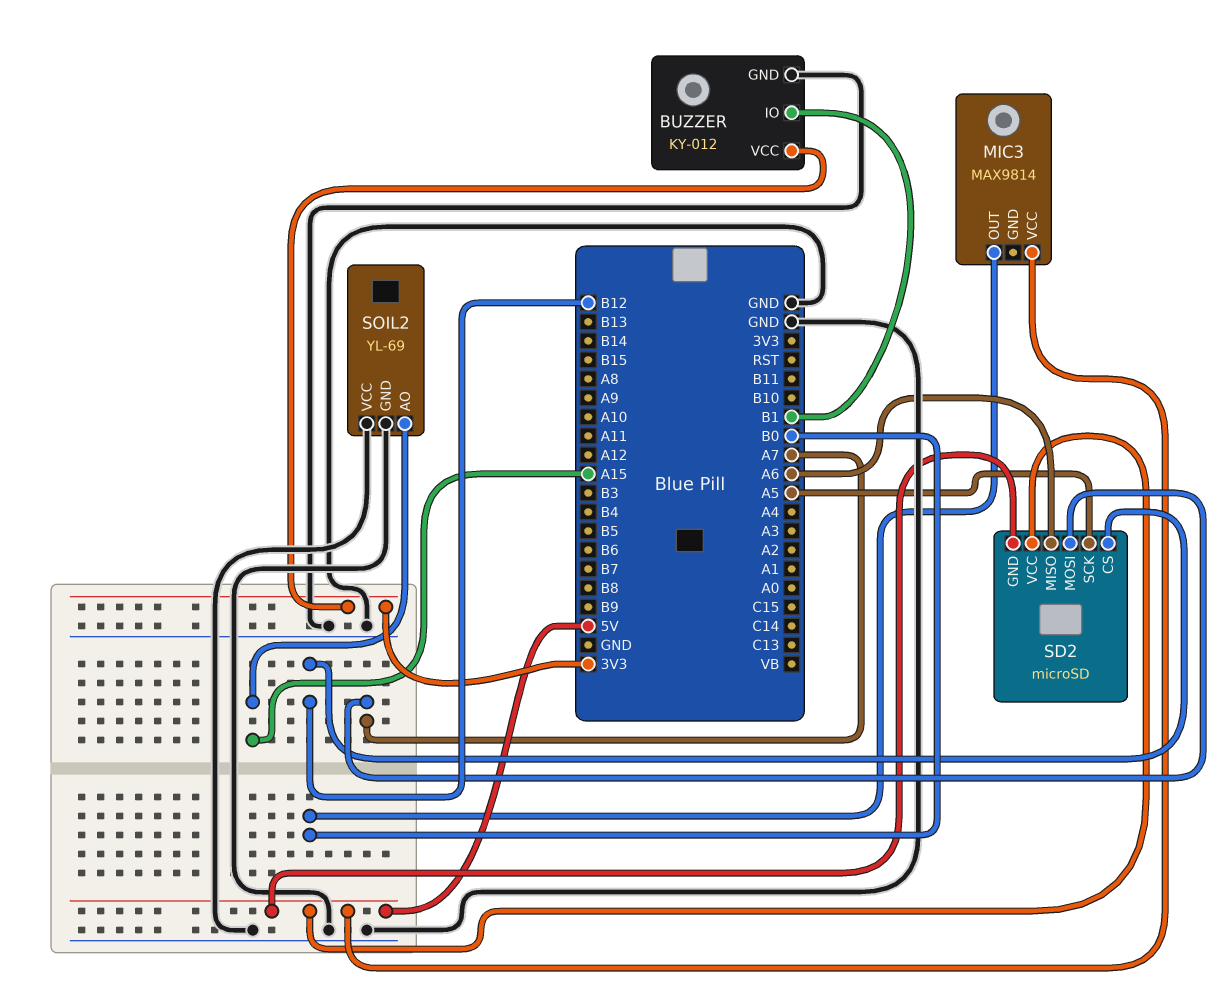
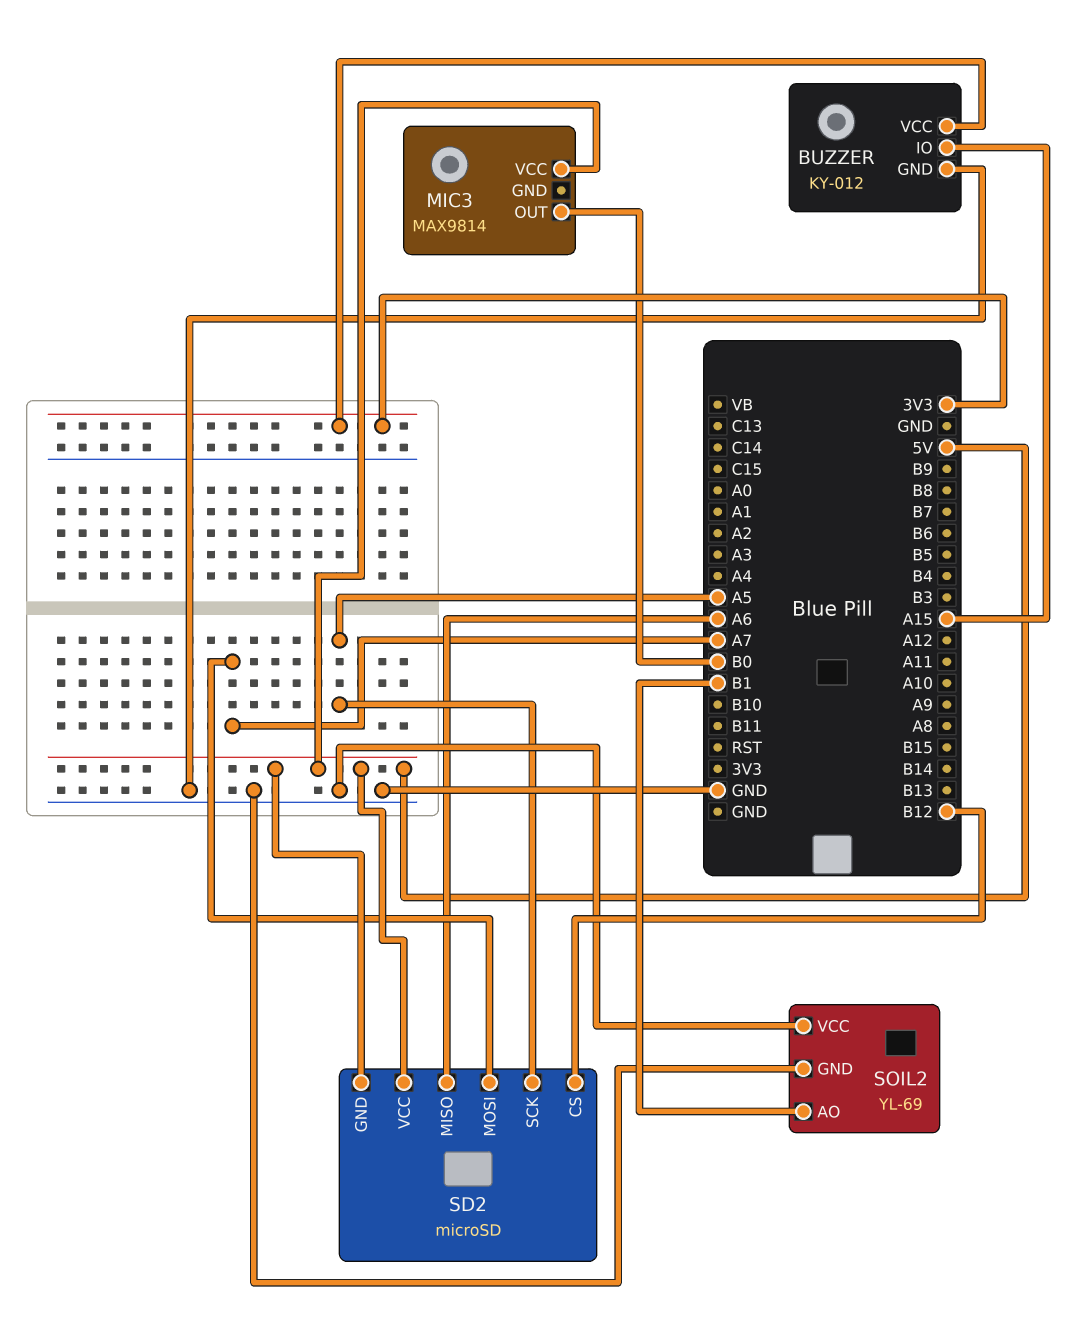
BUZZER pin IO: B1 -> A15
SOIL2 pin AO: A15 -> B1

